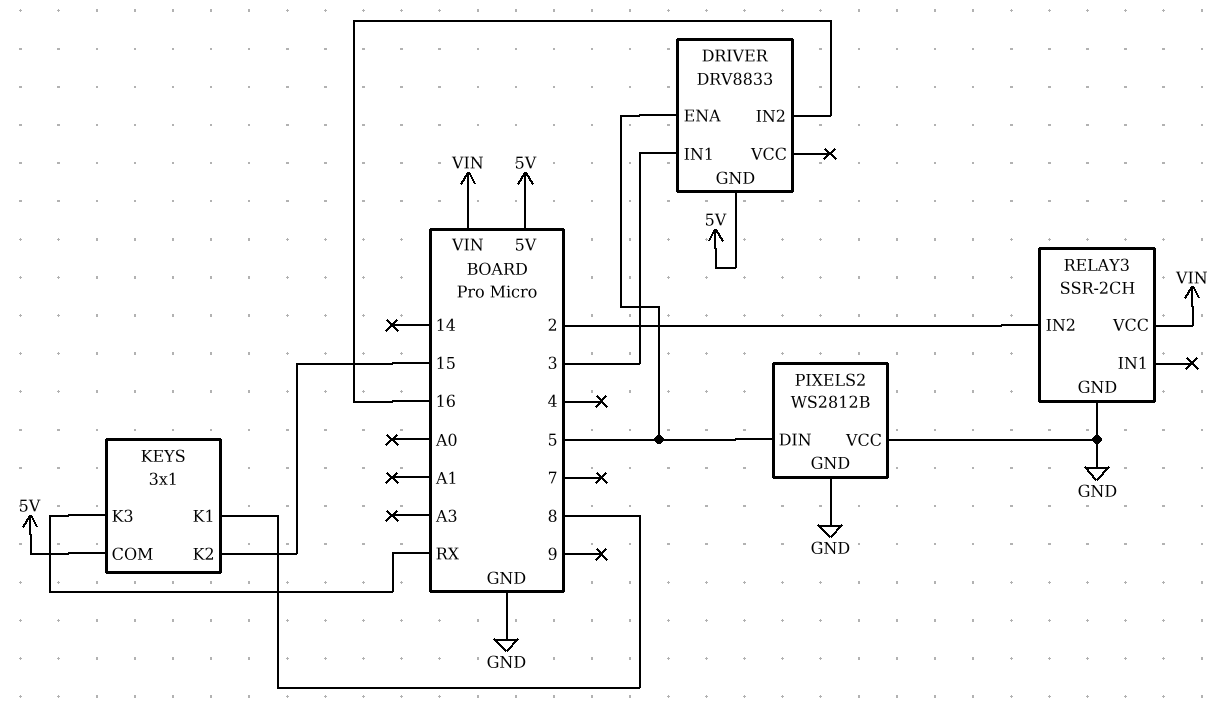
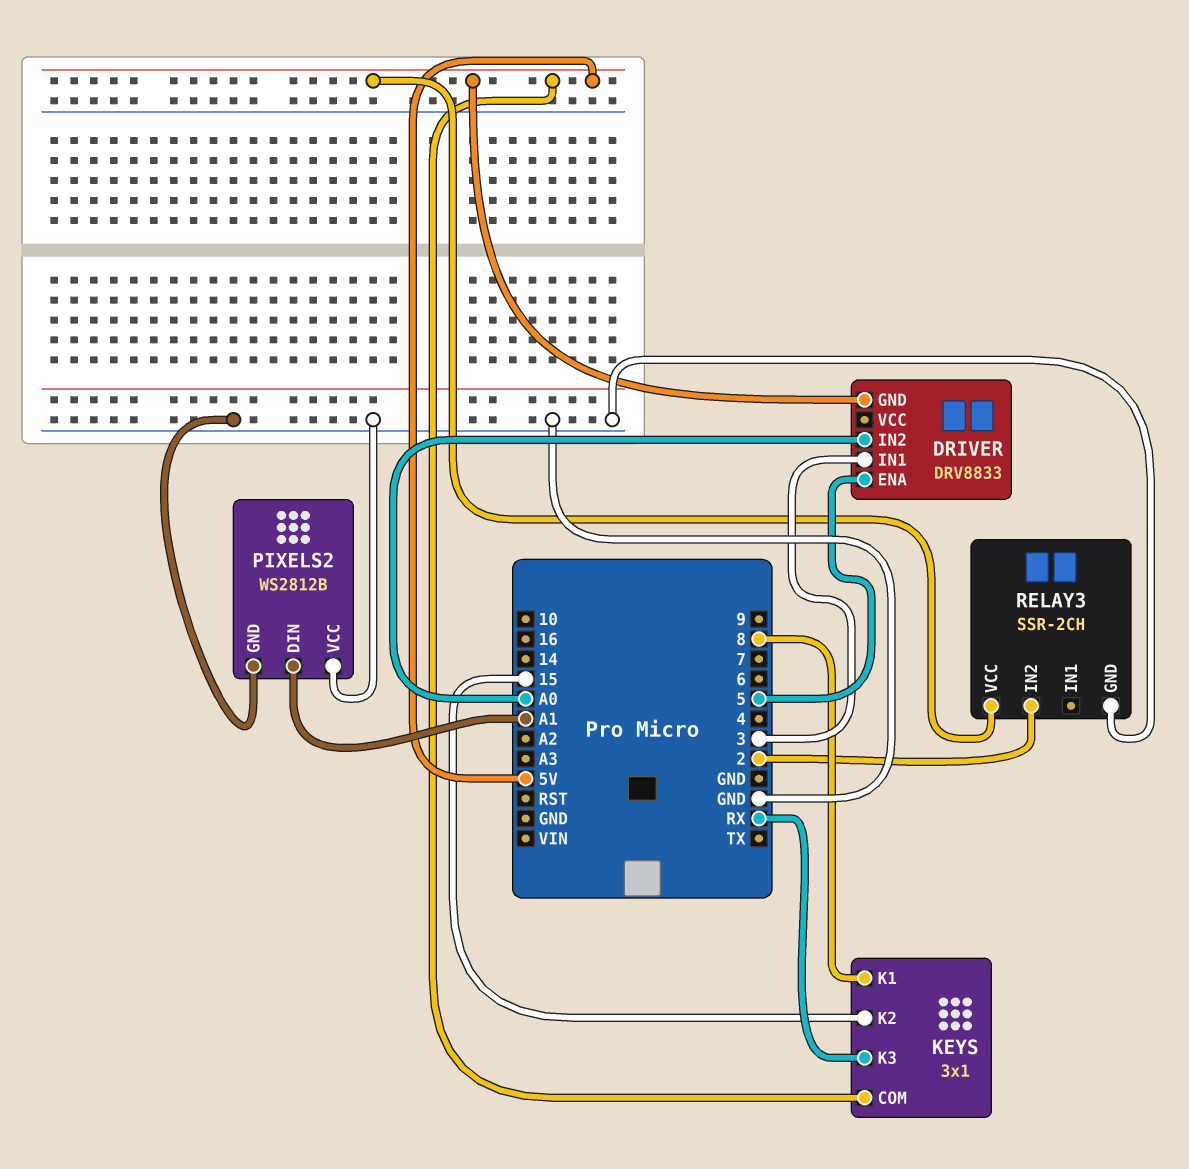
DRIVER pin IN2: 16 -> A0
PIXELS2 pin DIN: 5 -> A1
RELAY3 pin VCC: VIN -> 5V

